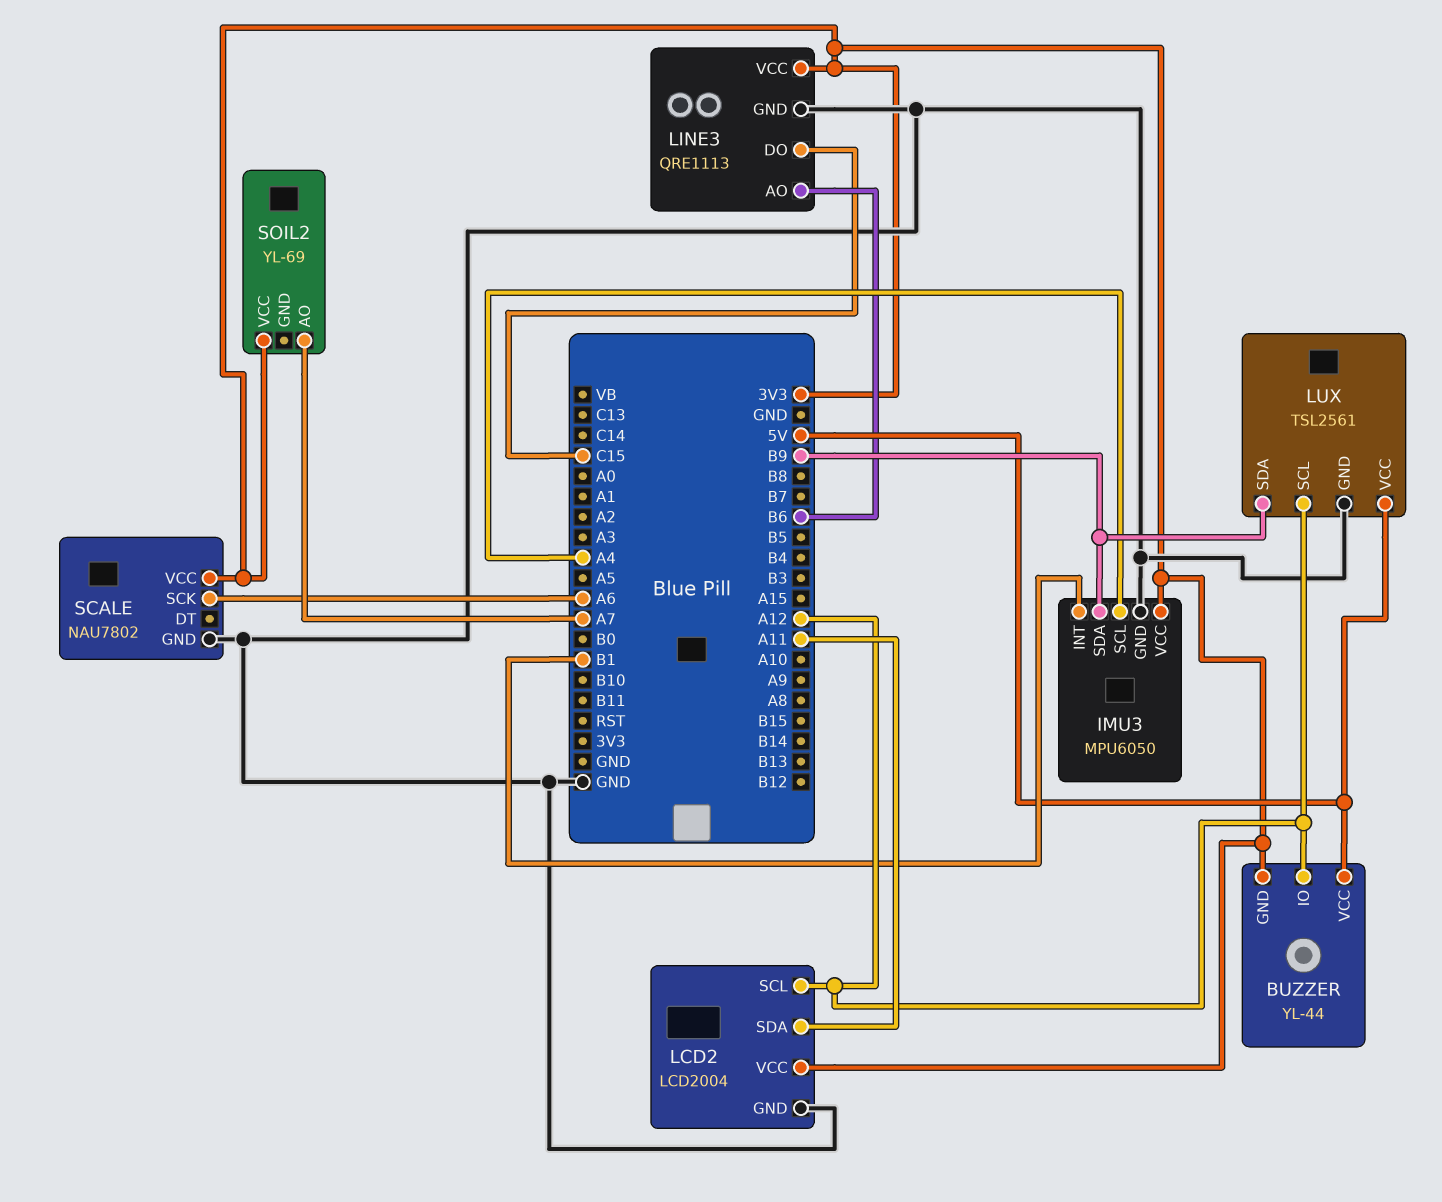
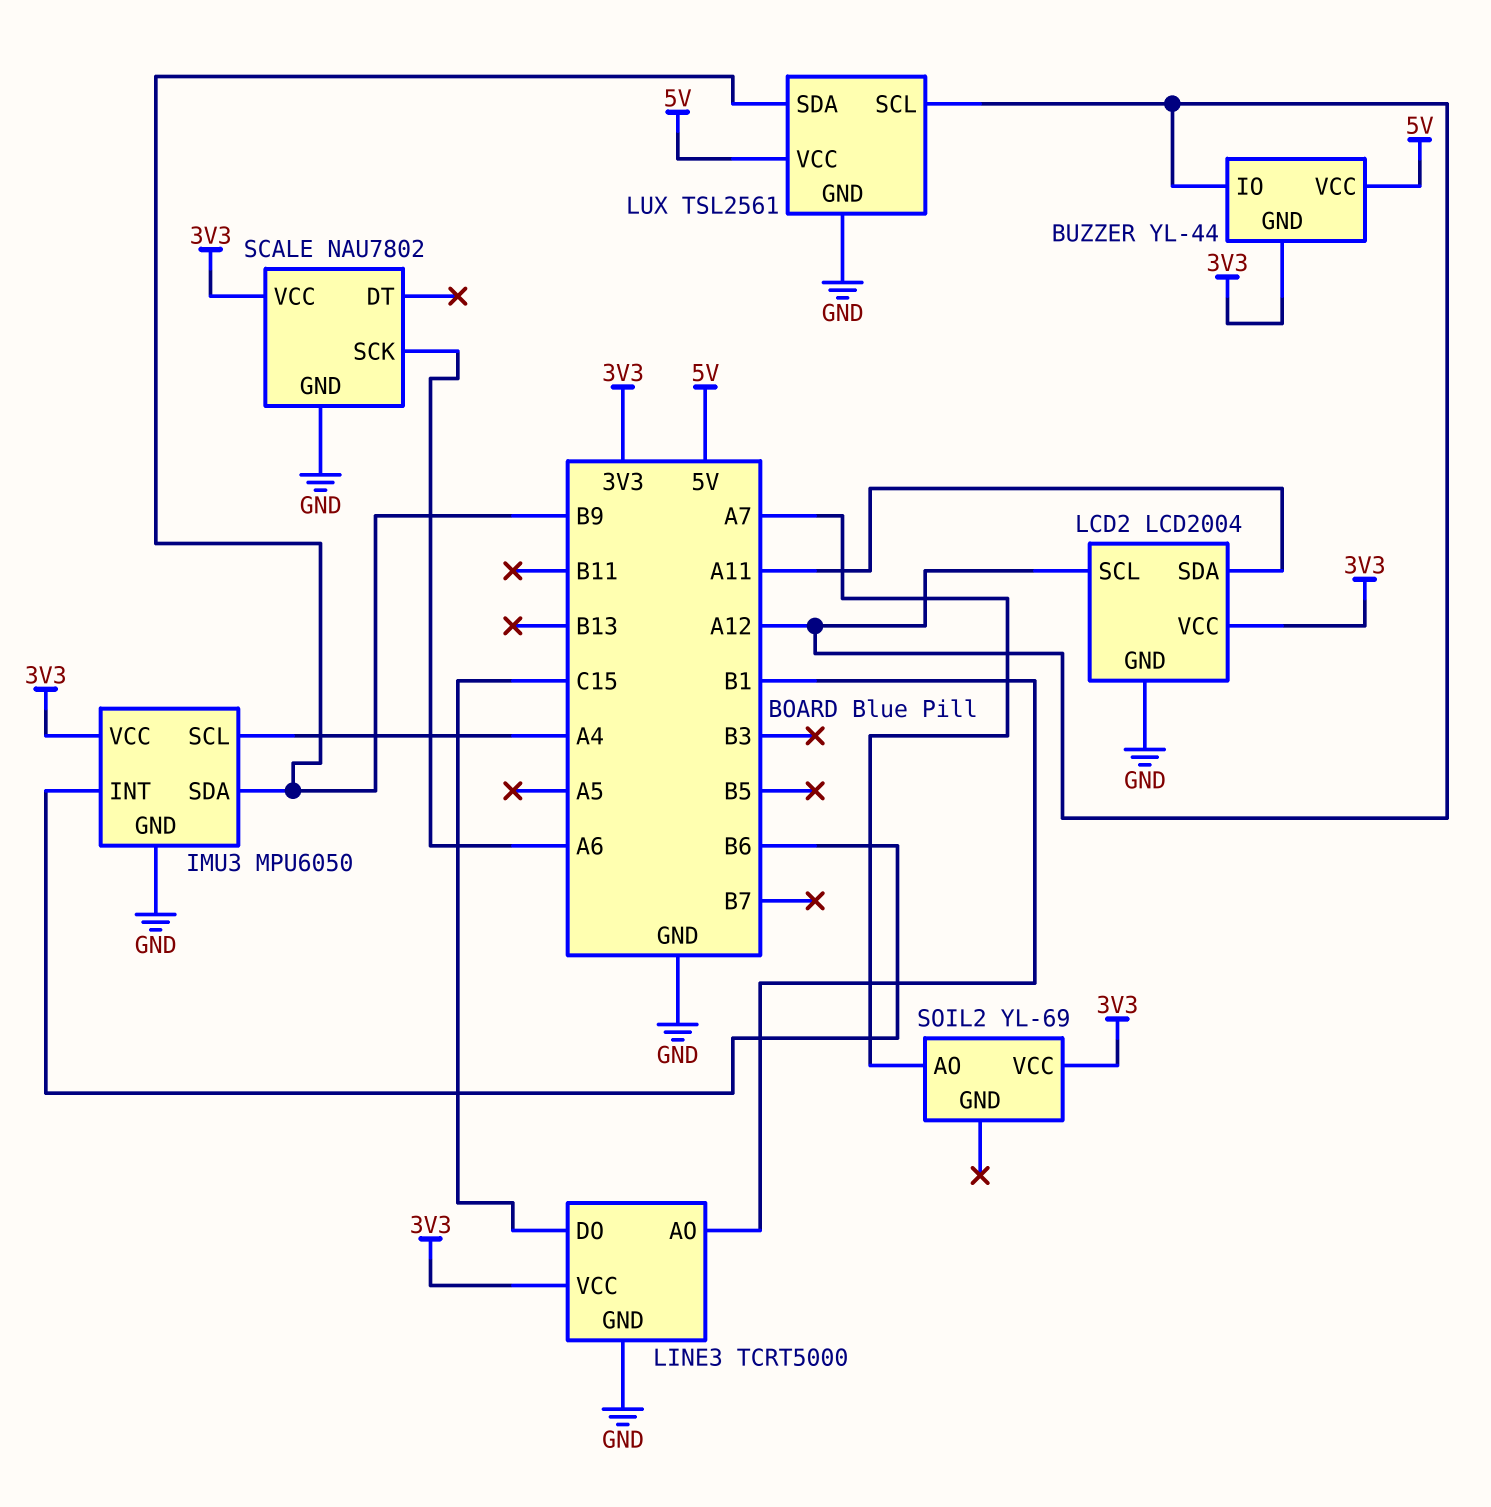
IMU3 pin INT: B1 -> B6
LINE3: QRE1113 -> TCRT5000
LINE3 pin AO: B6 -> B1

